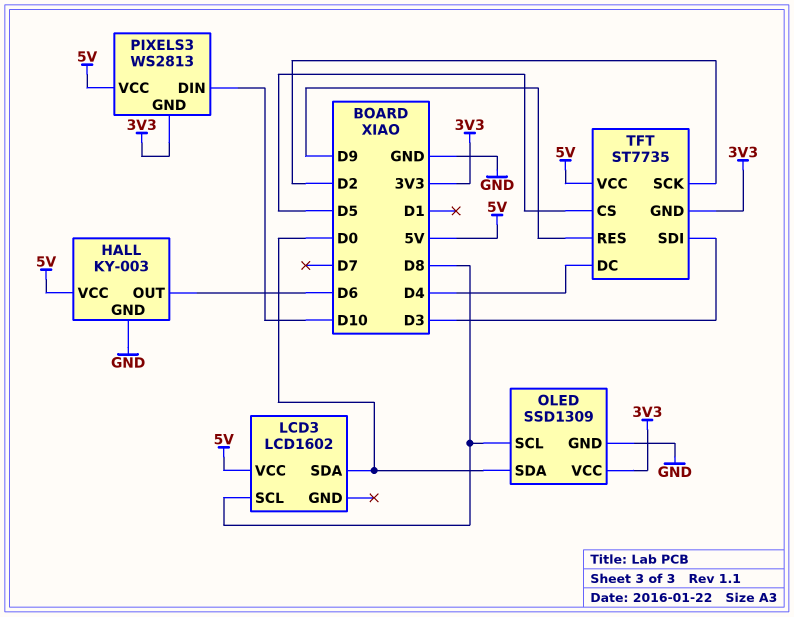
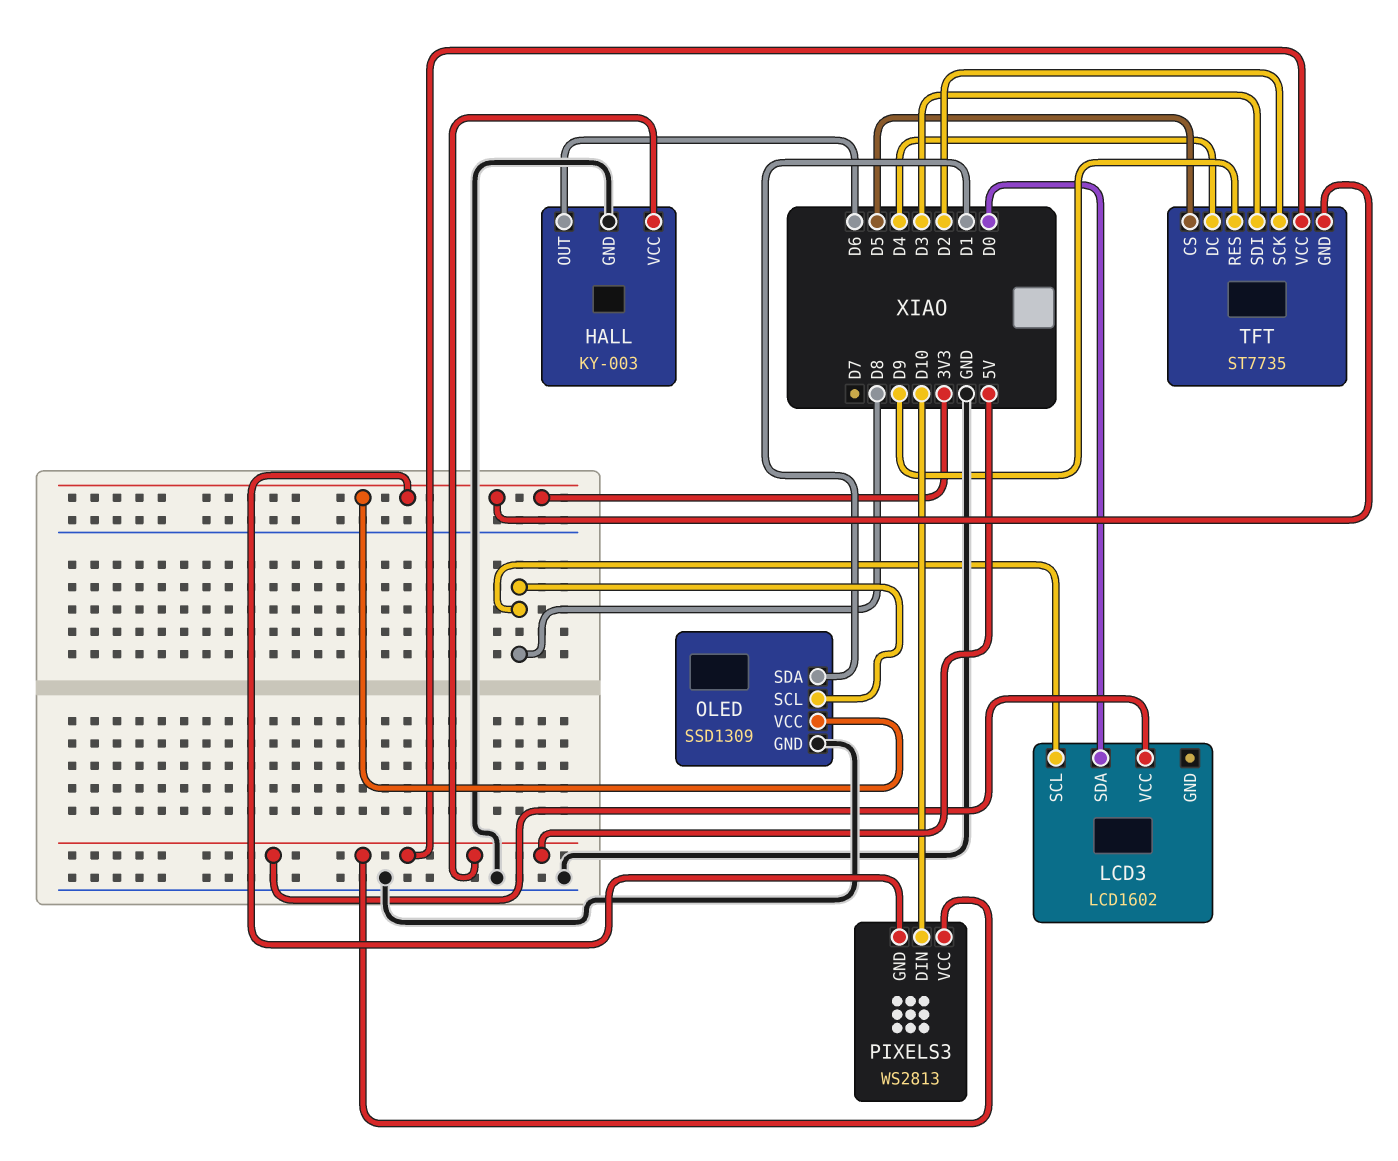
OLED pin SDA: D0 -> D1

